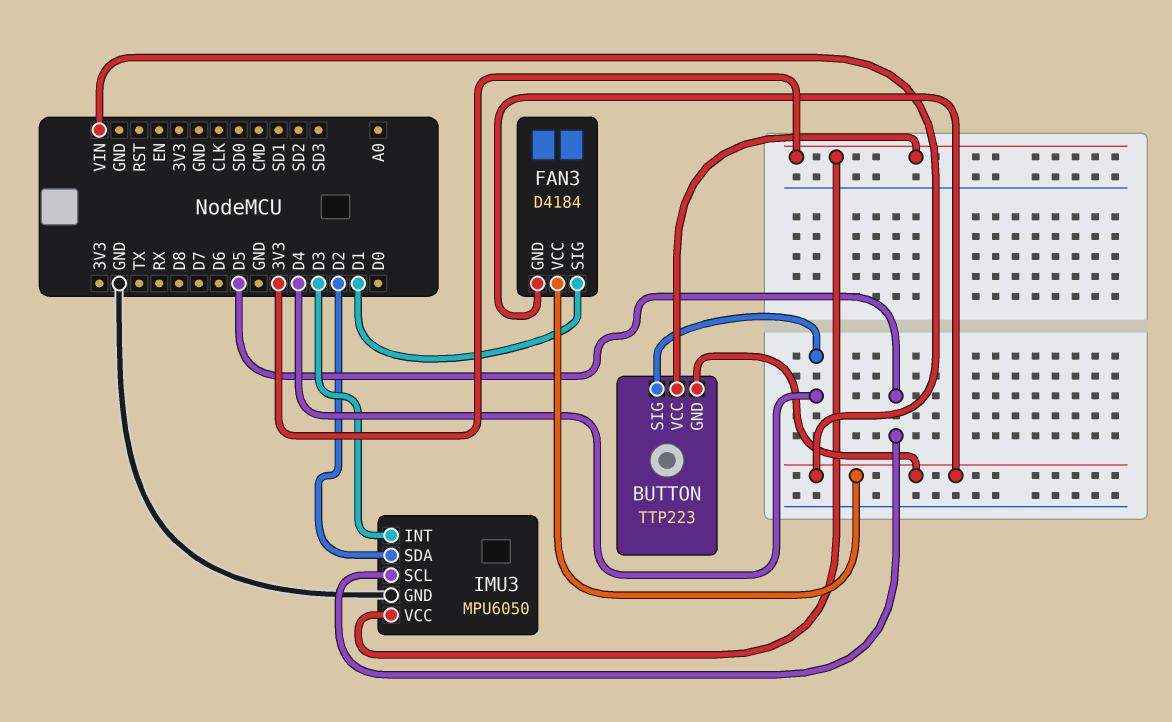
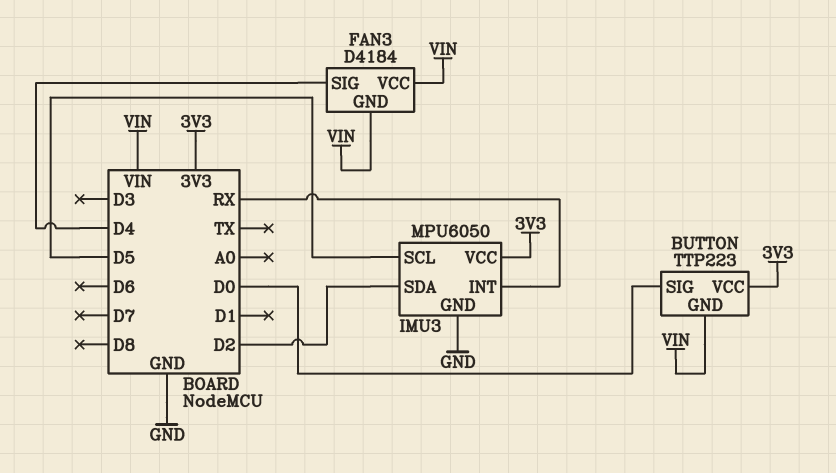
BUTTON pin SIG: D4 -> D0
FAN3 pin SIG: D1 -> D4
IMU3 pin INT: D3 -> RX

